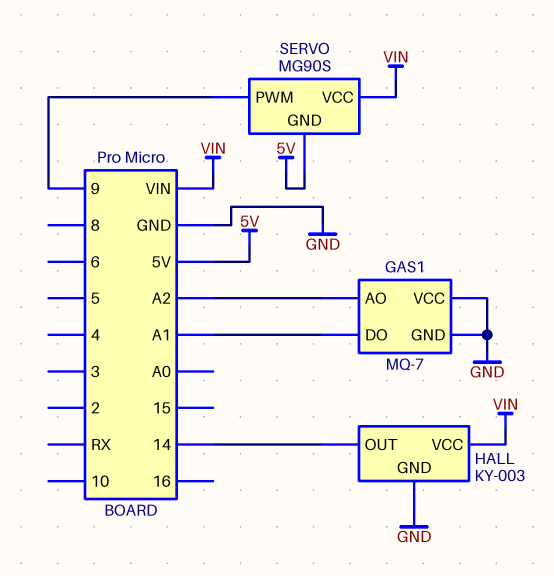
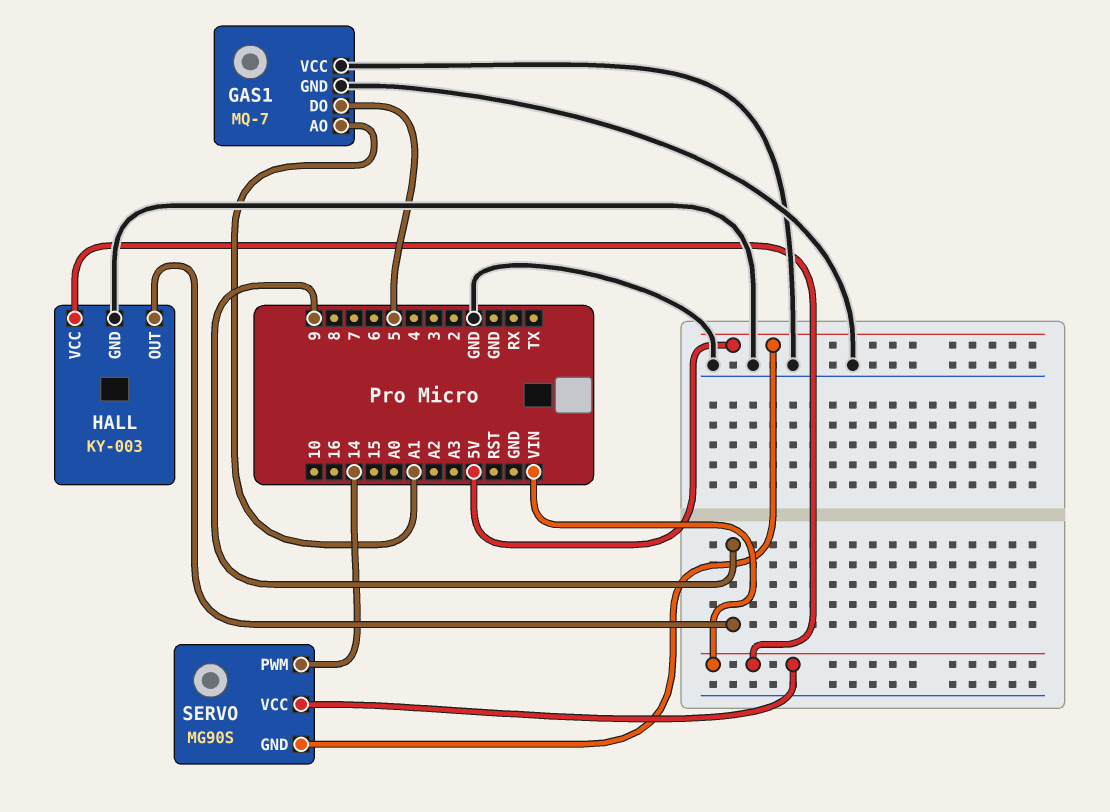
GAS1 pin AO: A2 -> A1
GAS1 pin DO: A1 -> 5
HALL pin OUT: 14 -> 9
SERVO pin PWM: 9 -> 14

